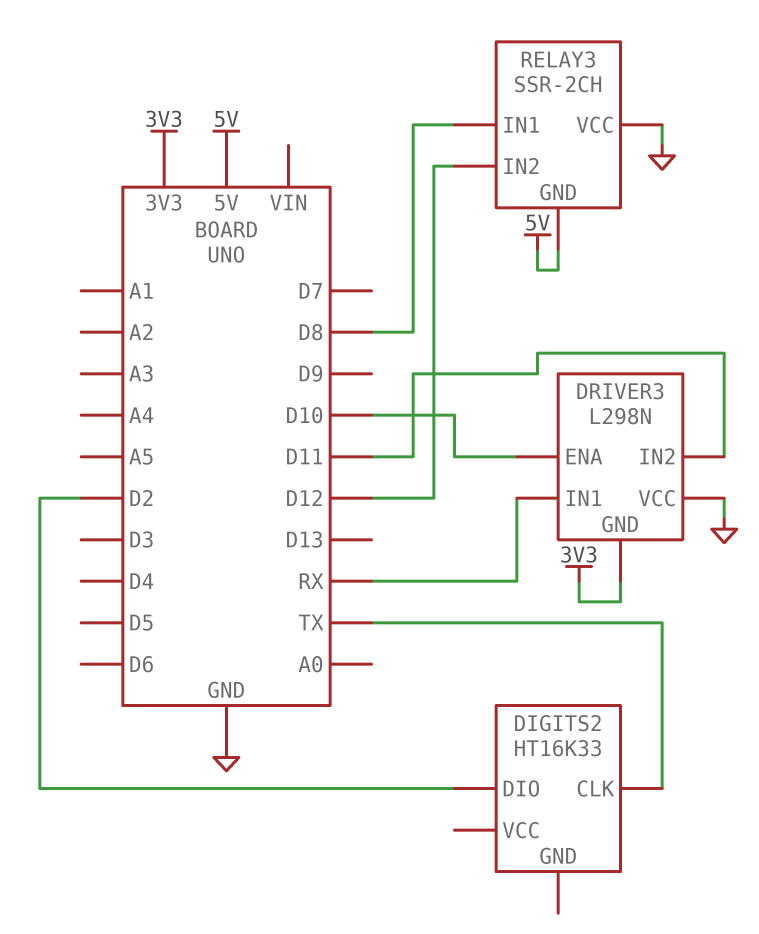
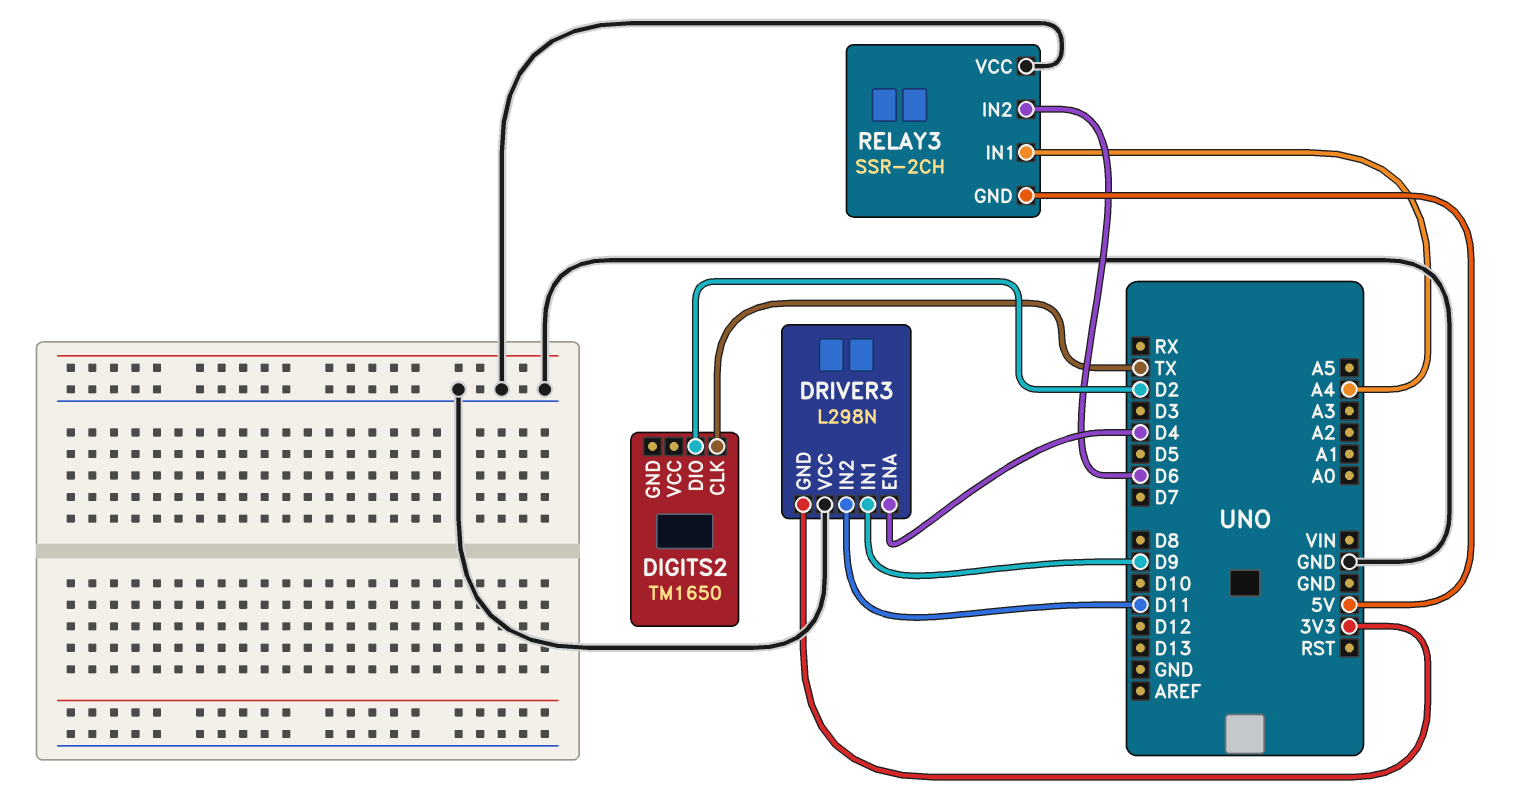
DIGITS2: HT16K33 -> TM1650
DRIVER3 pin ENA: D10 -> D4
DRIVER3 pin IN1: RX -> D9
RELAY3 pin IN1: D8 -> A4
RELAY3 pin IN2: D12 -> D6

